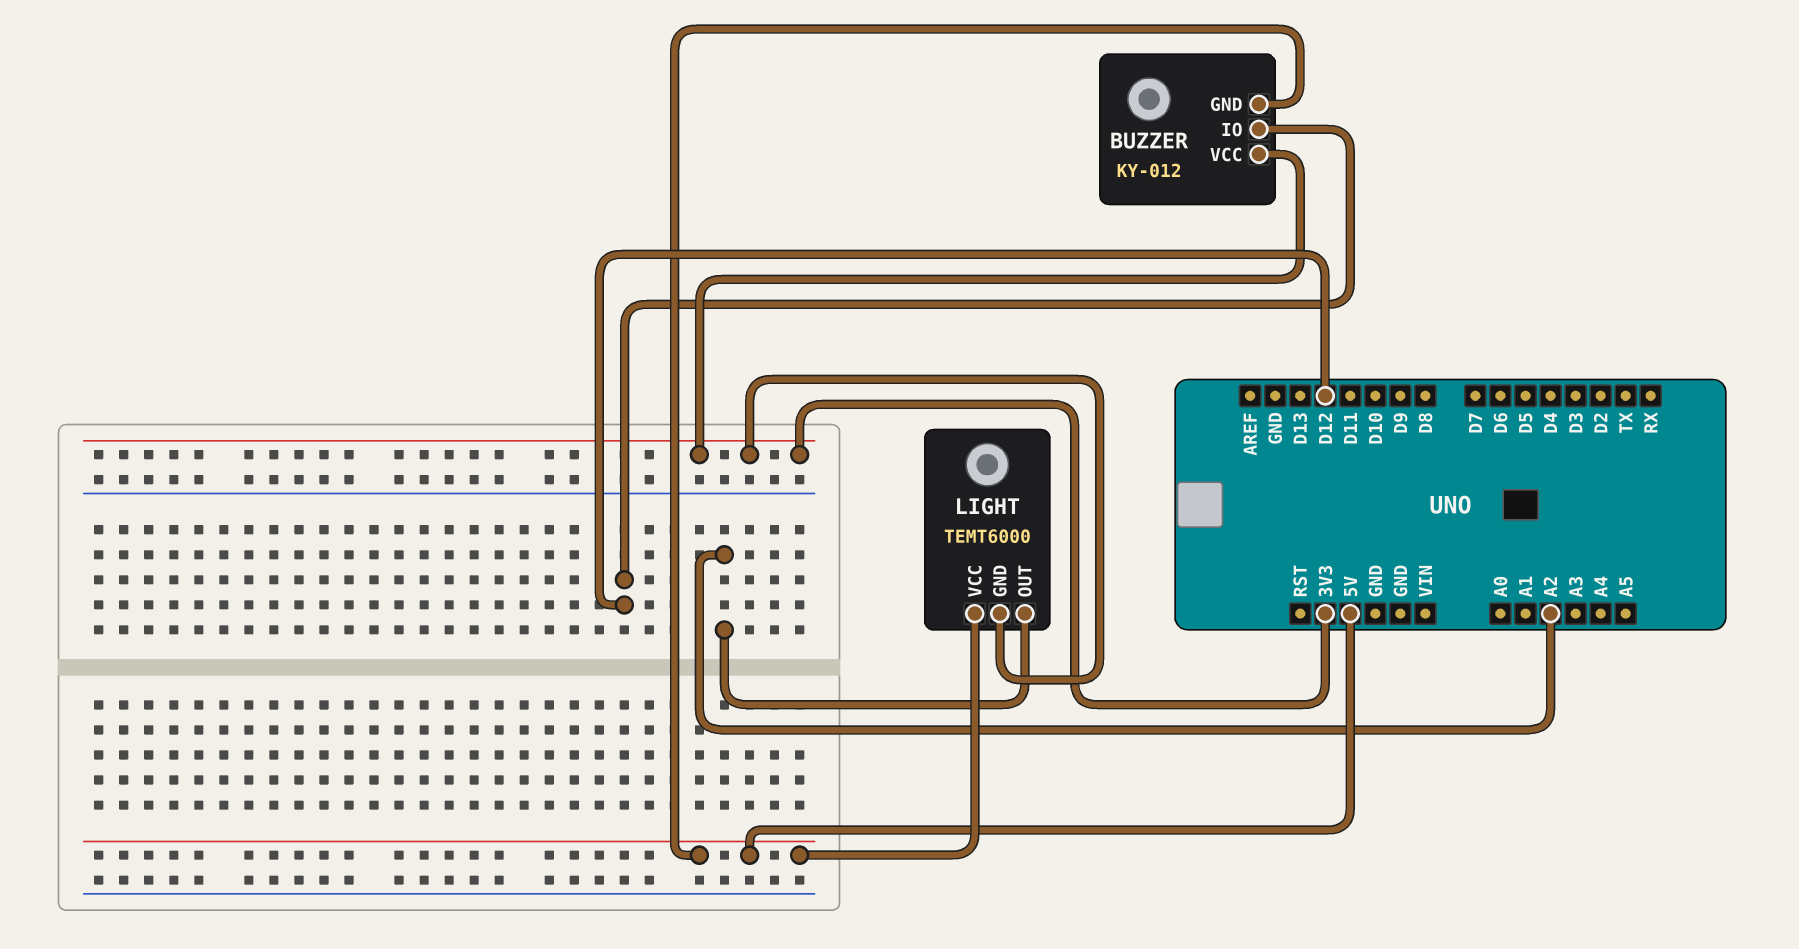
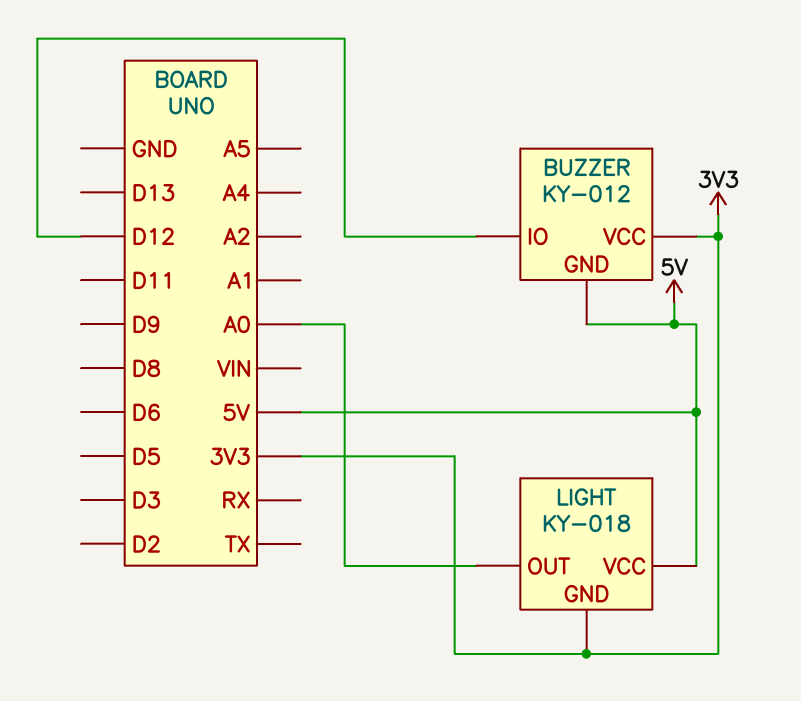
LIGHT: TEMT6000 -> KY-018
LIGHT pin OUT: A2 -> A0

